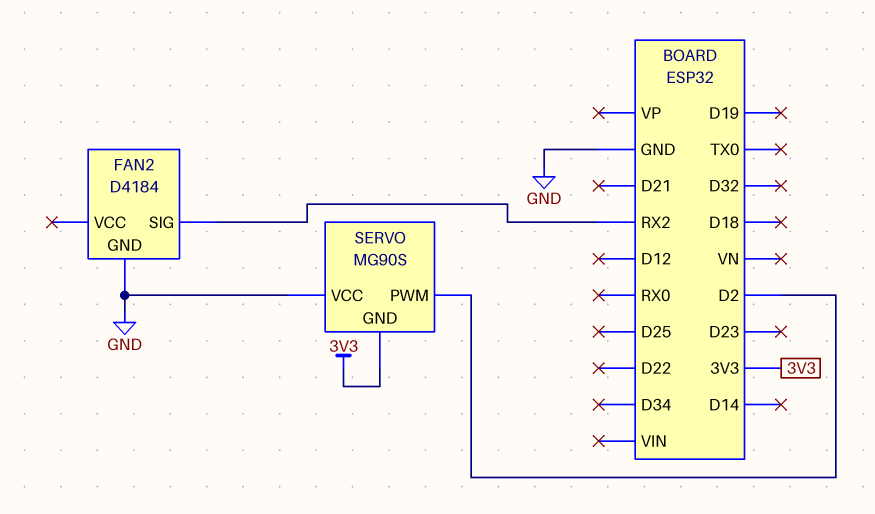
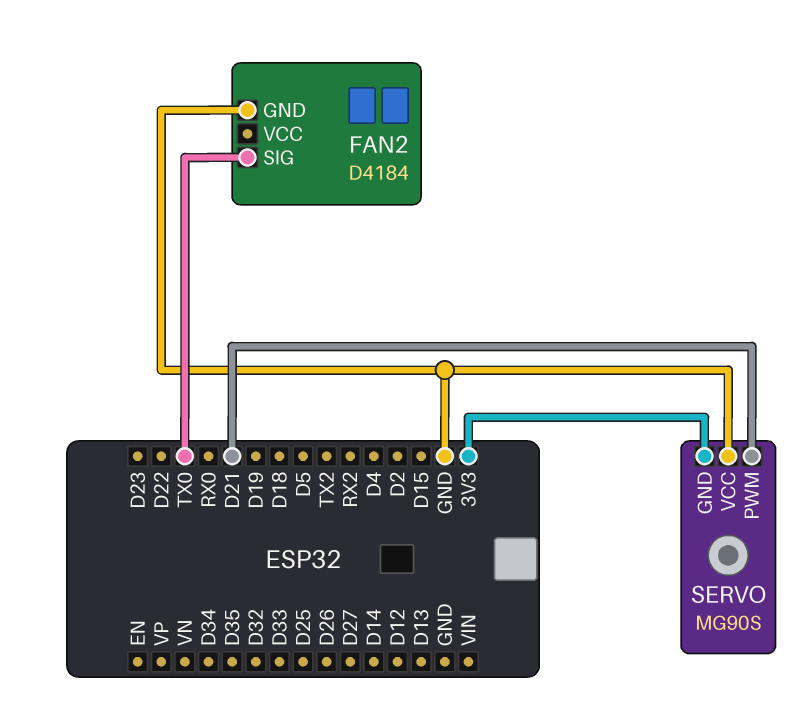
FAN2 pin SIG: RX2 -> TX0
SERVO pin PWM: D2 -> D21

